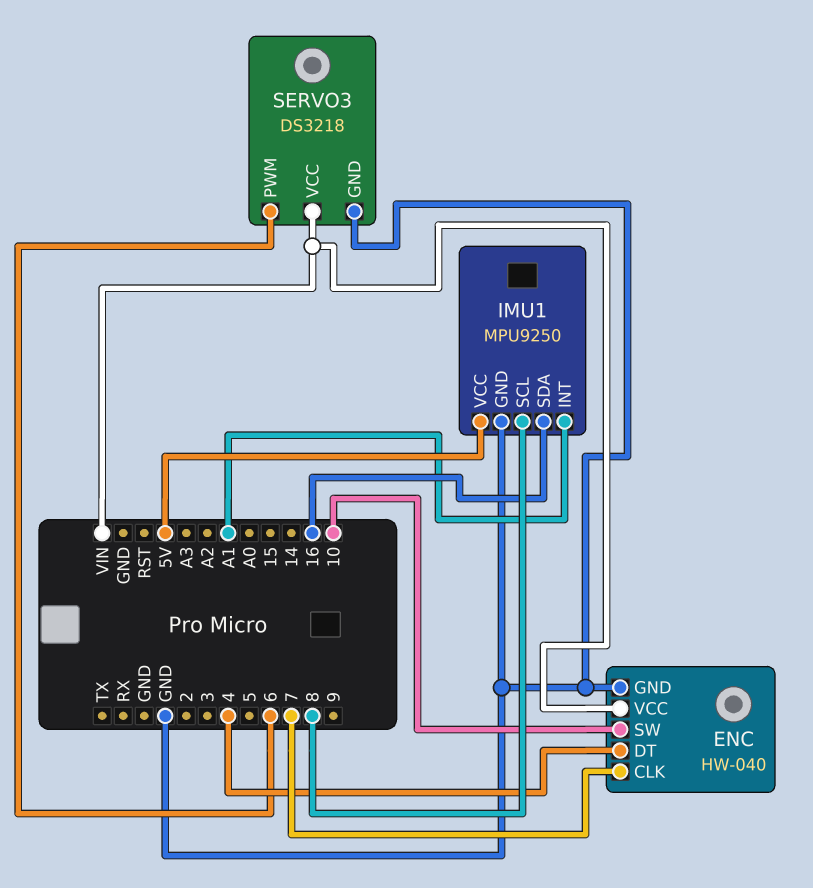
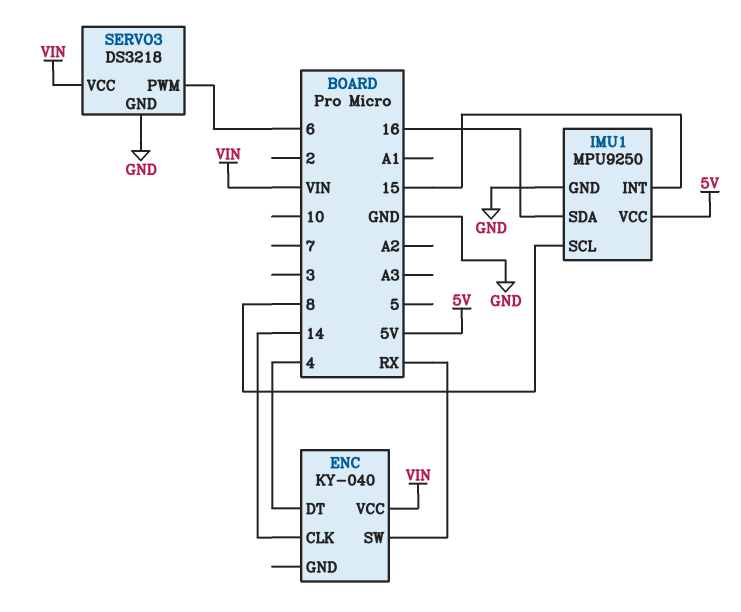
ENC: HW-040 -> KY-040
ENC pin CLK: 7 -> 14
ENC pin GND: GND -> none
ENC pin SW: 10 -> RX
IMU1 pin INT: A1 -> 15

